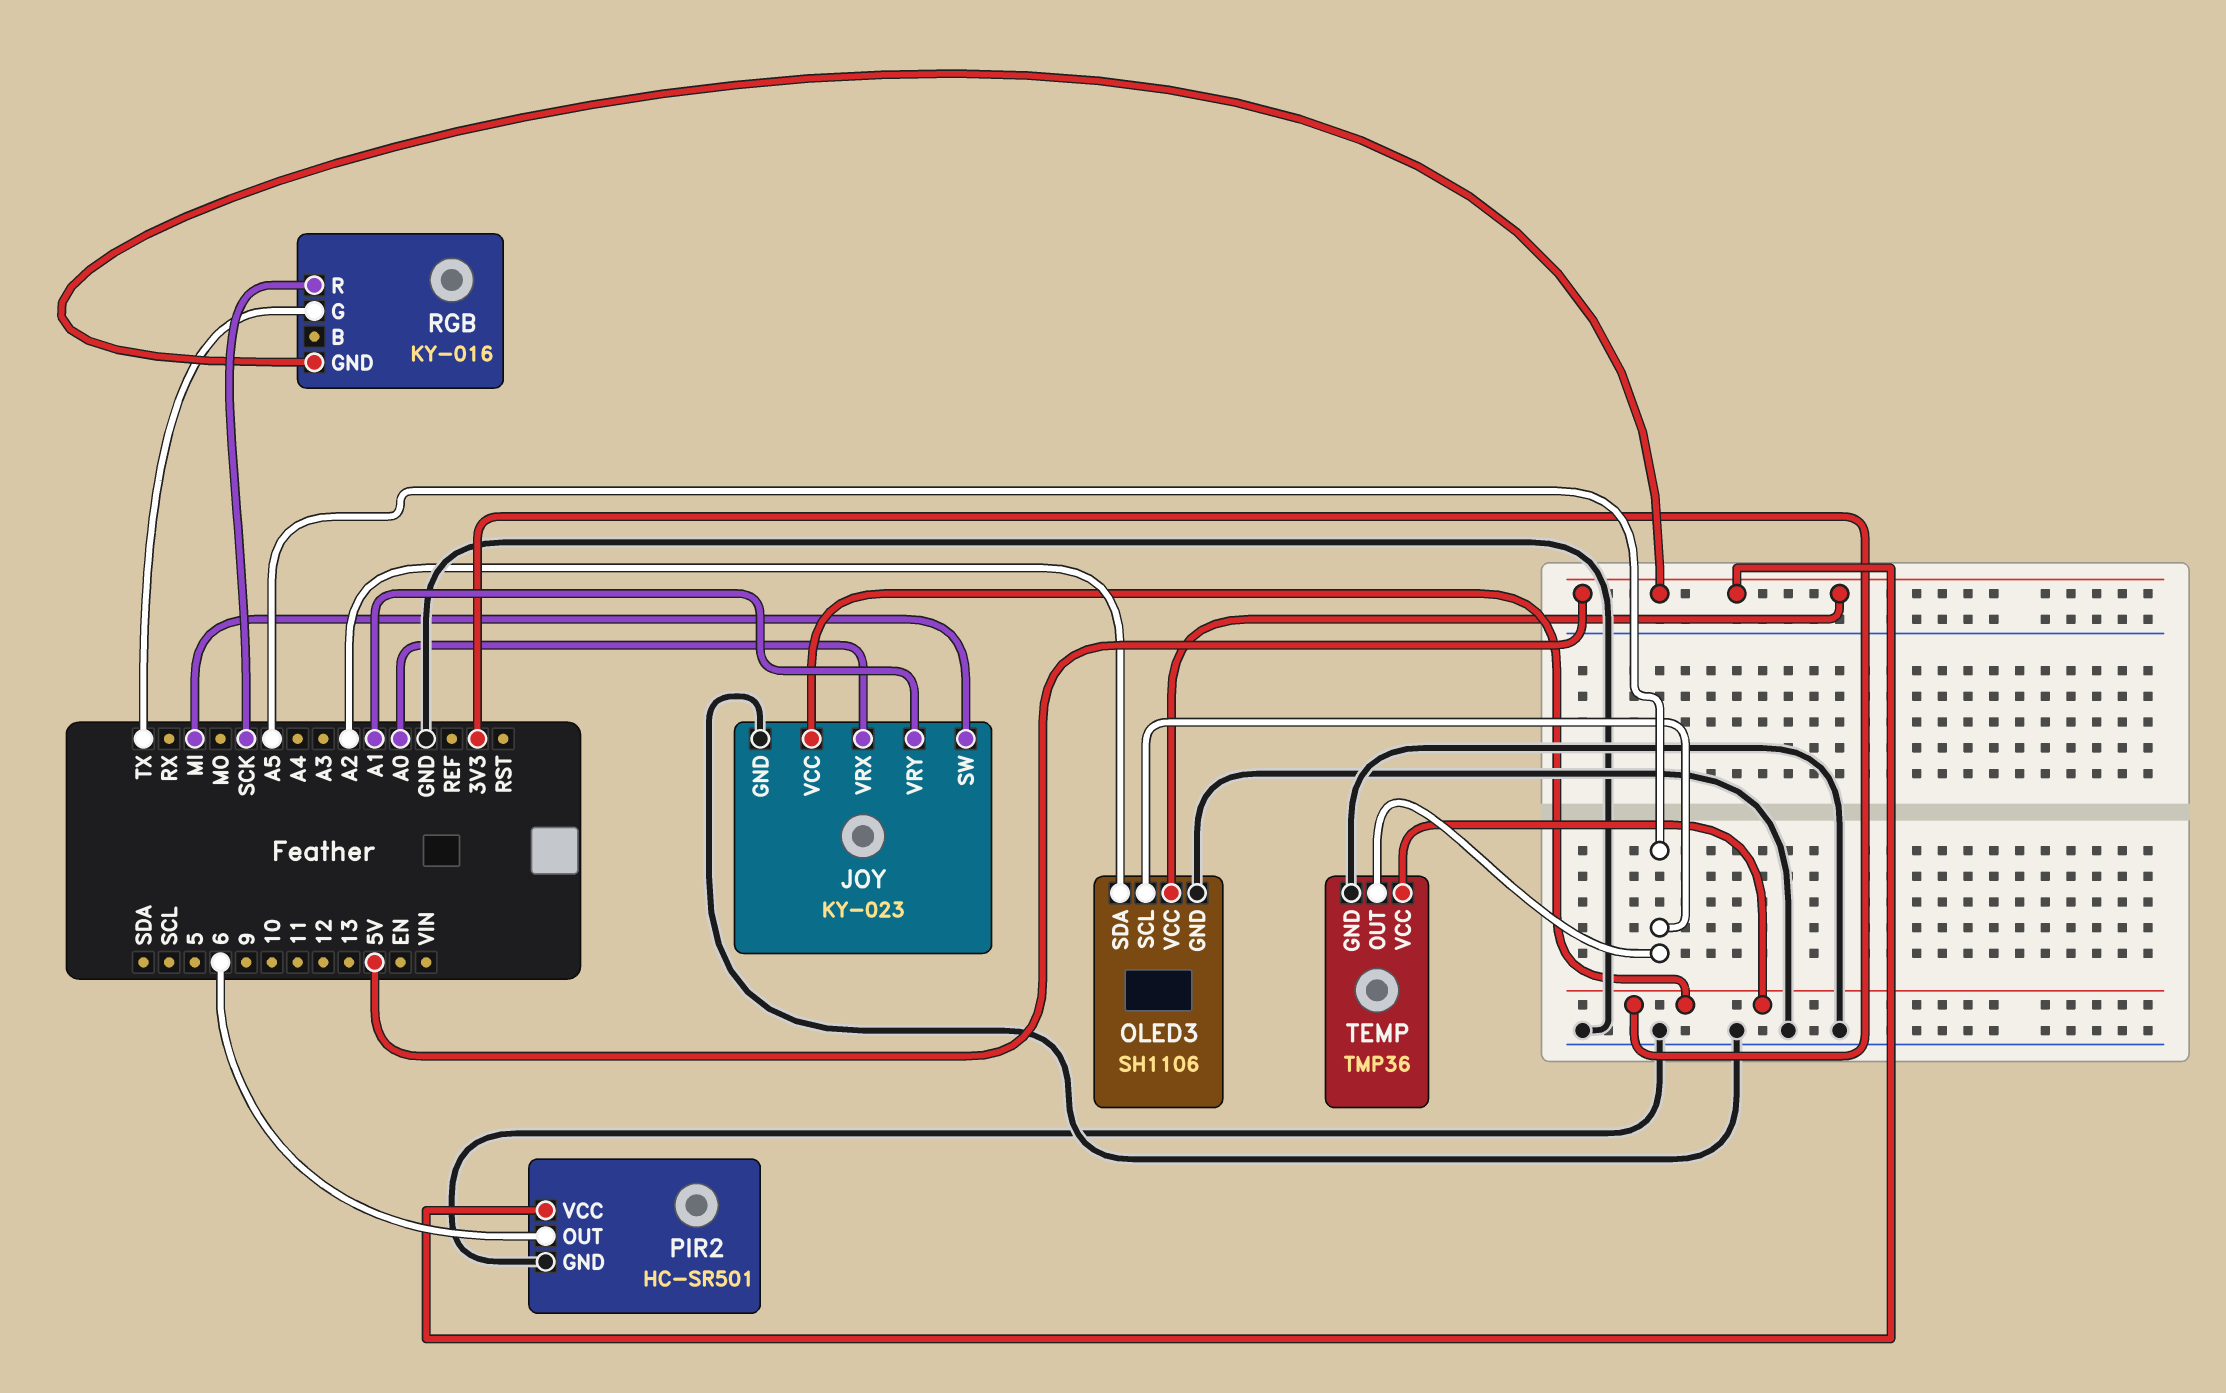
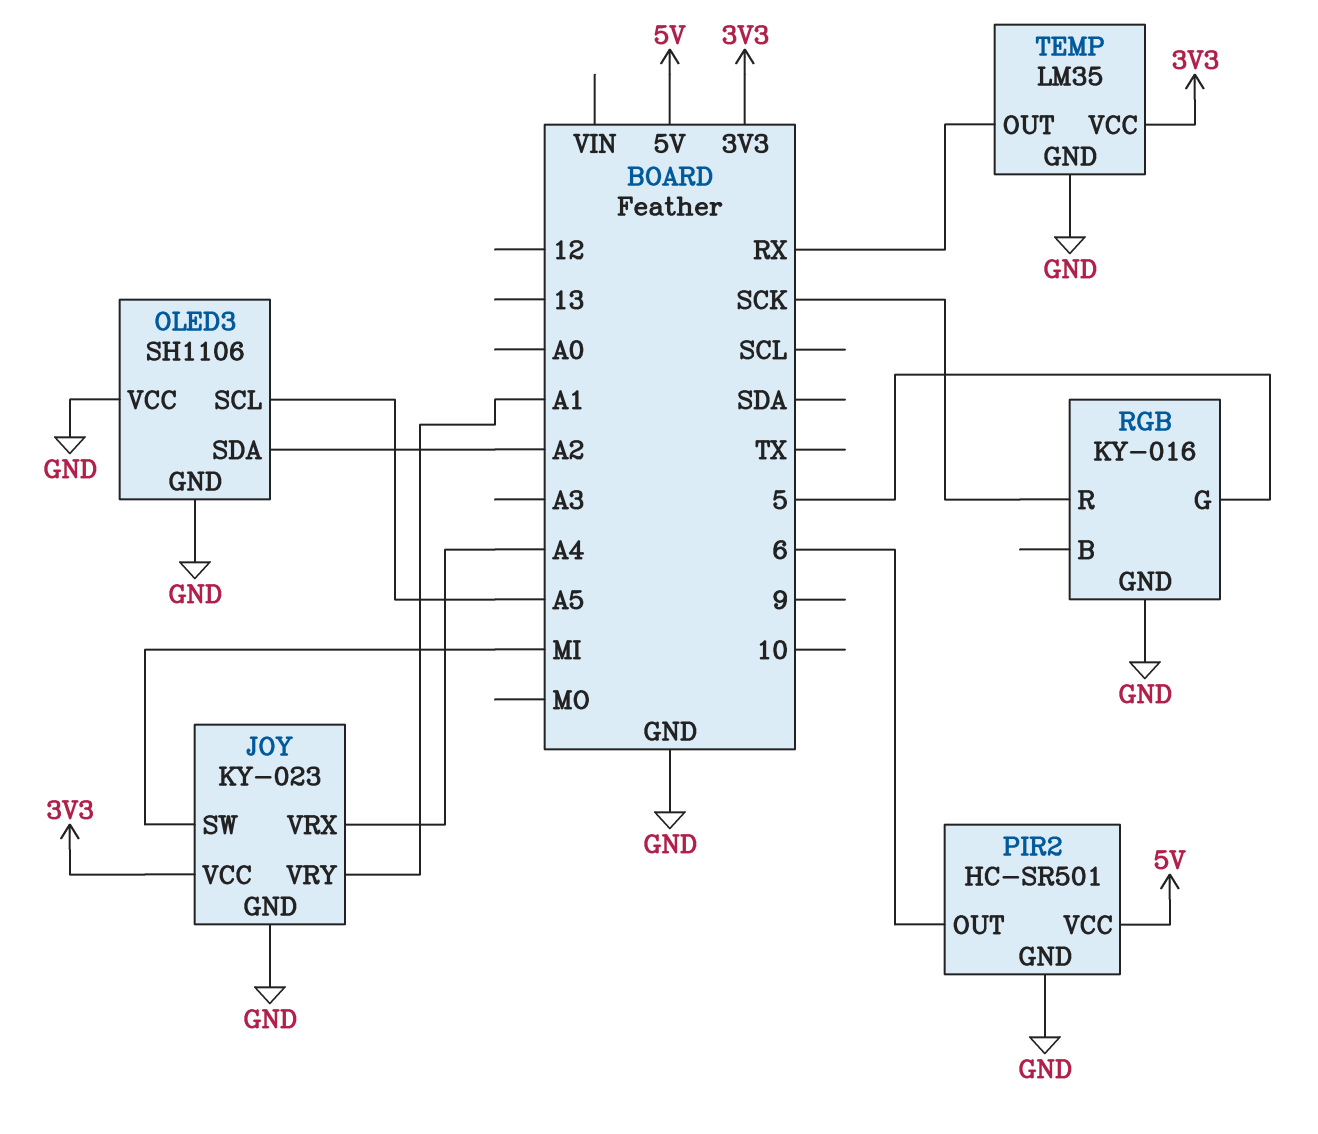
JOY pin VRX: A0 -> A4
OLED3 pin VCC: 5V -> GND
RGB pin G: TX -> 5
RGB pin GND: 5V -> GND
TEMP: TMP36 -> LM35
TEMP pin OUT: A5 -> RX

